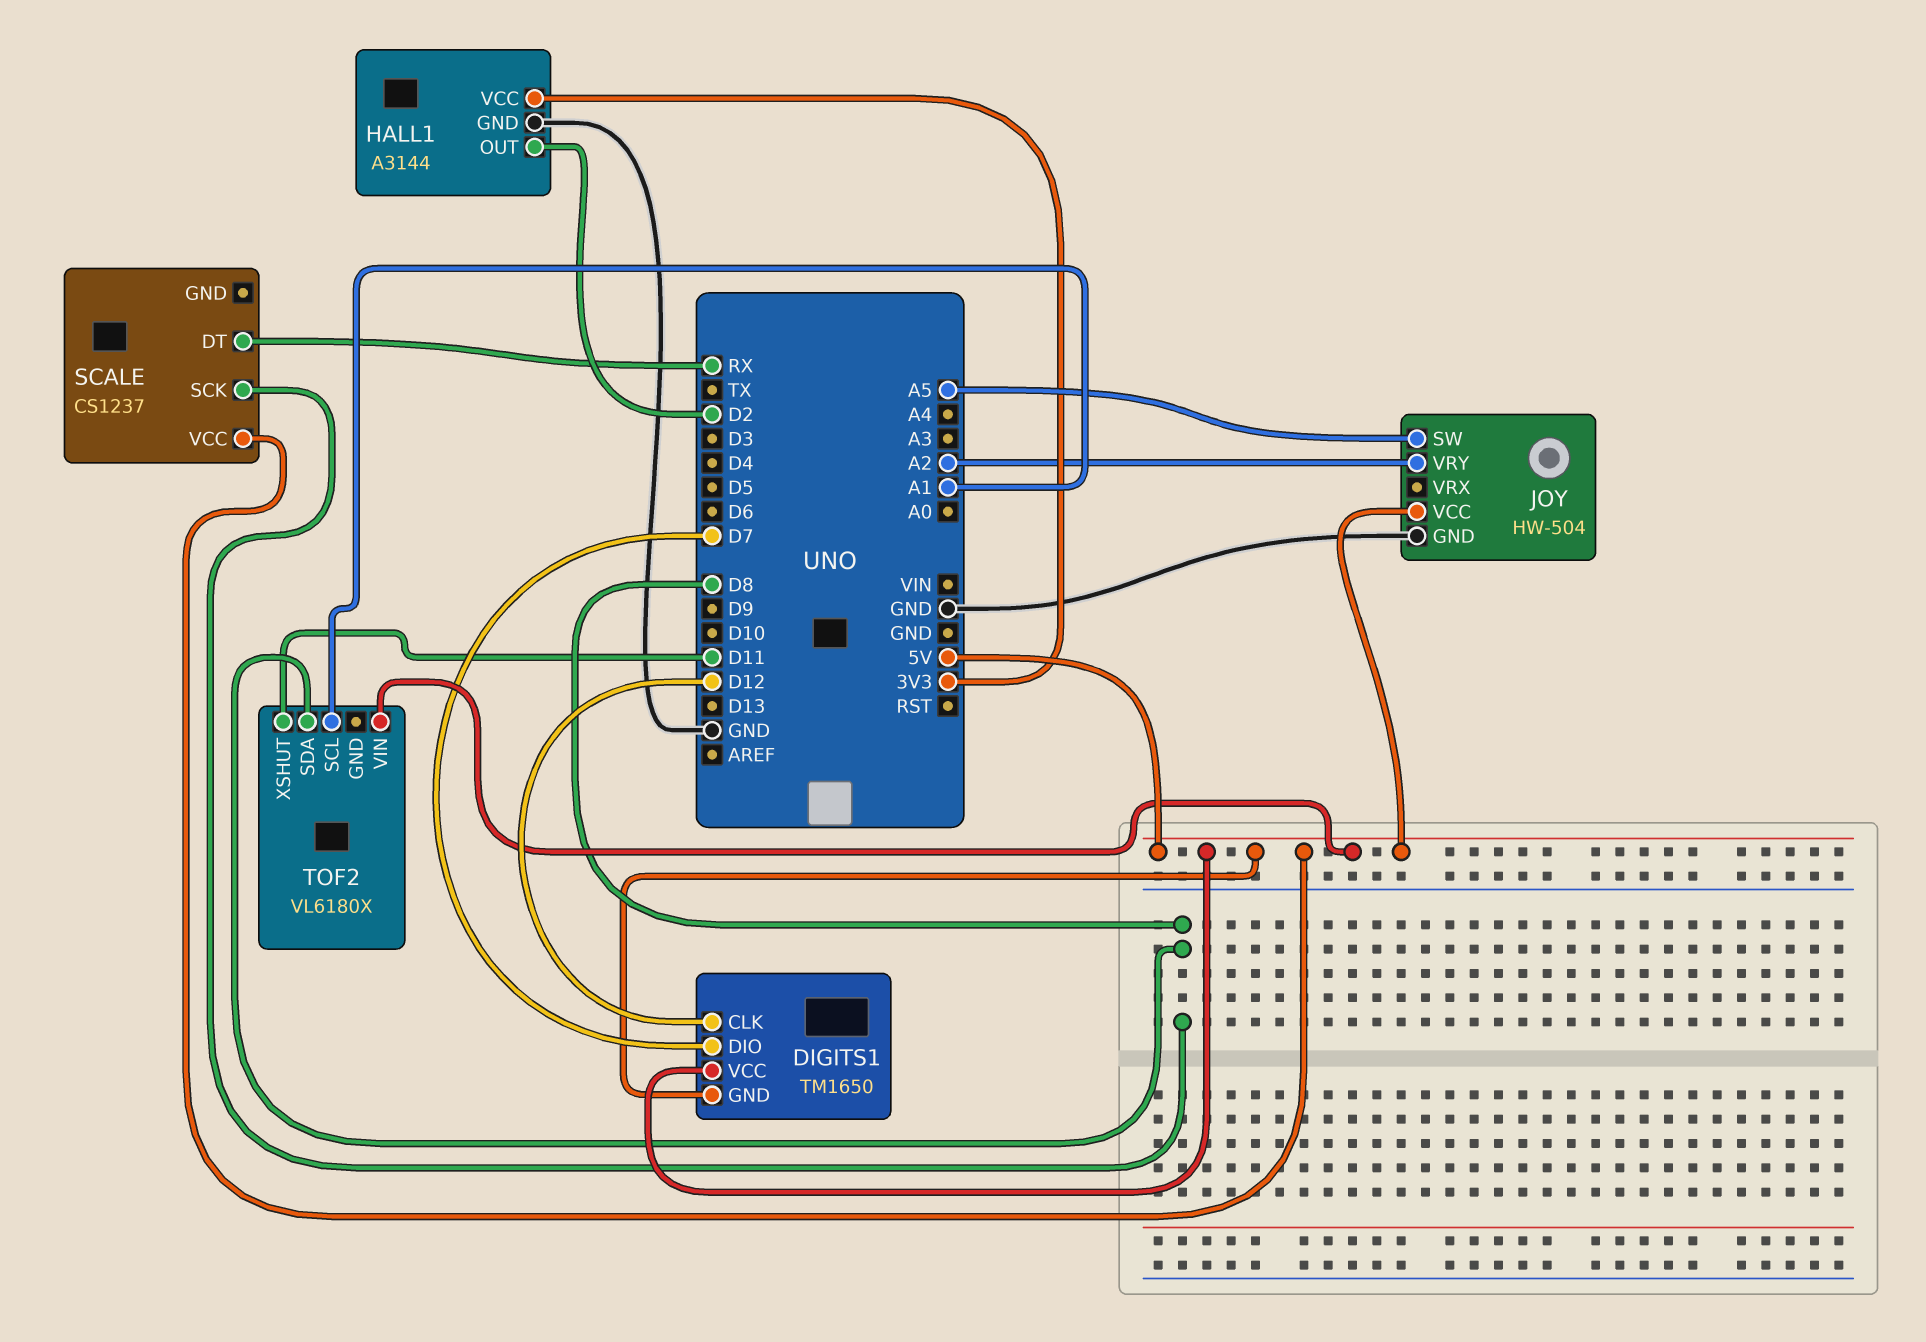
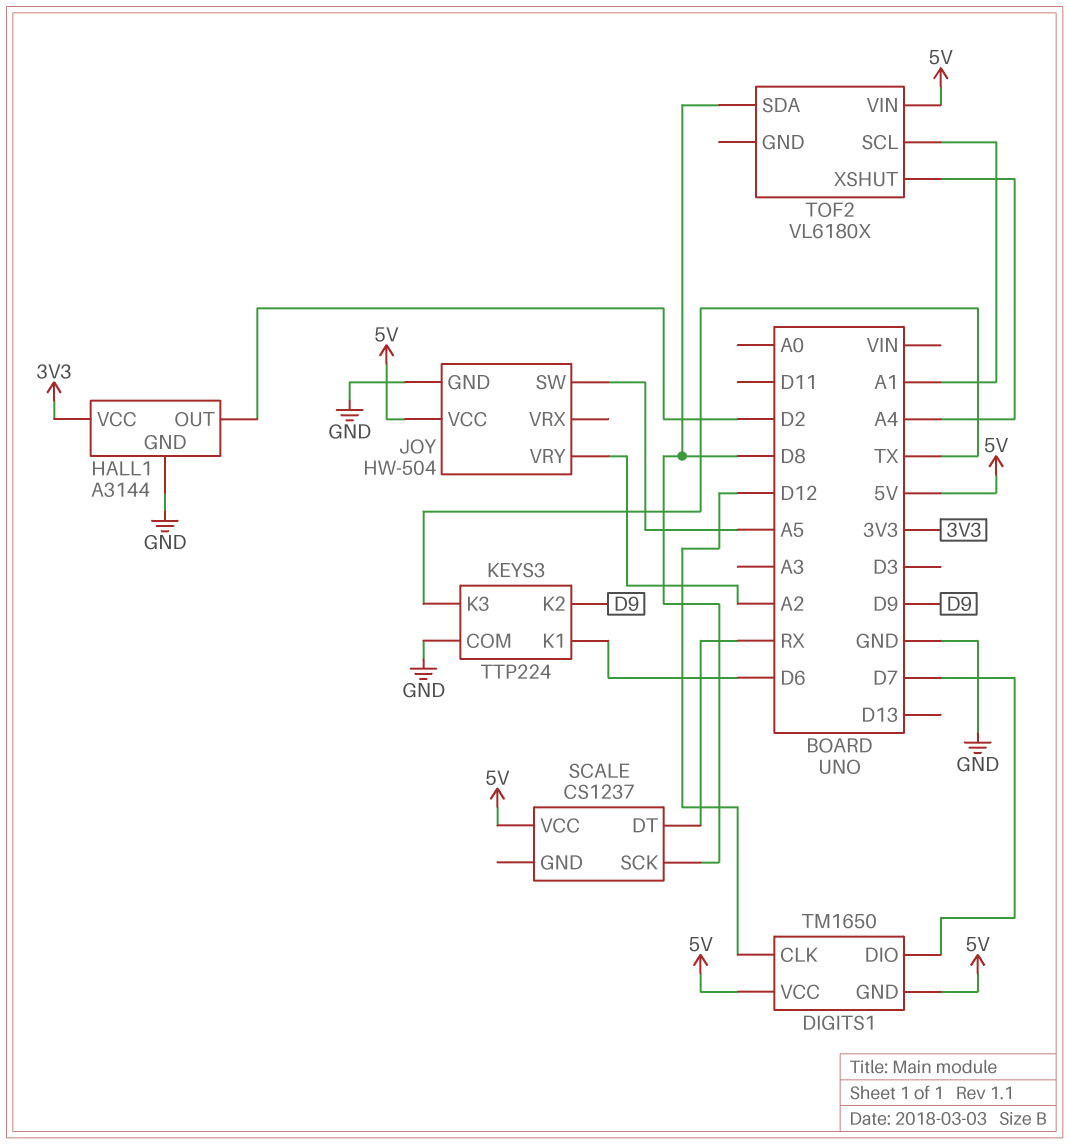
KEYS3: none -> TTP224
KEYS3 pin COM: none -> GND
KEYS3 pin K1: none -> D6
KEYS3 pin K2: none -> D9
KEYS3 pin K3: none -> TX
TOF2 pin XSHUT: D11 -> A4

